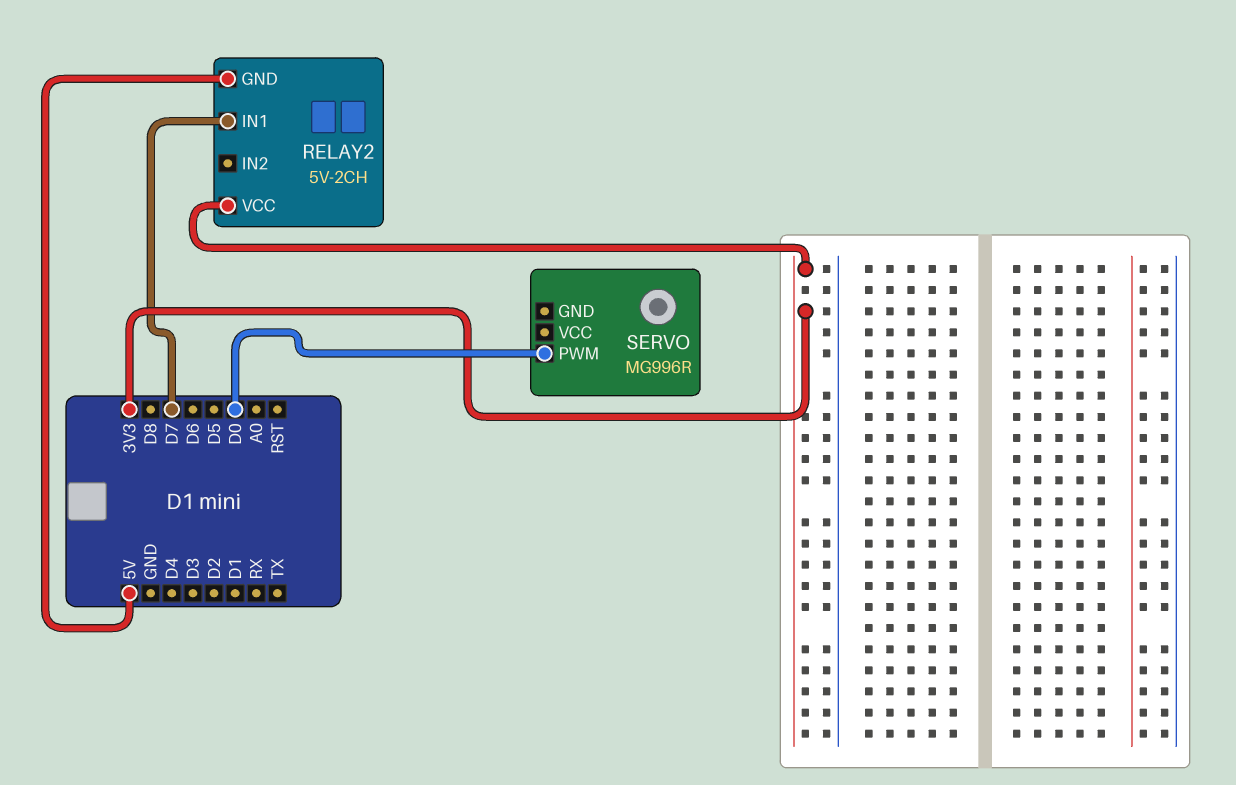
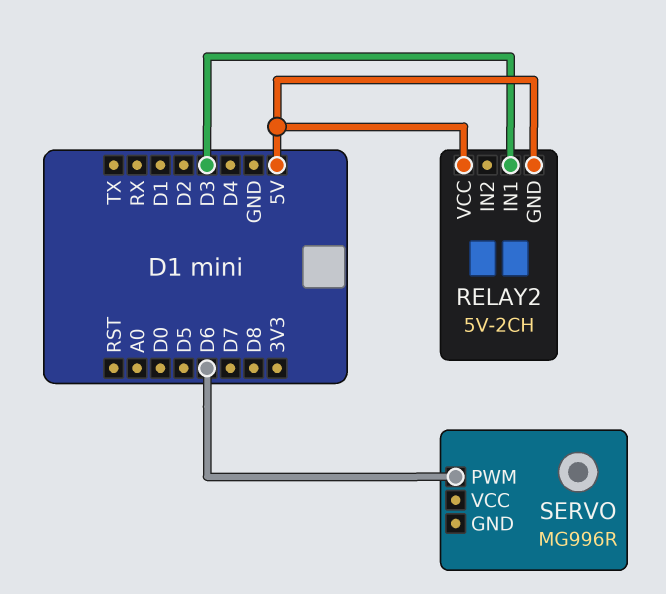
RELAY2 pin IN1: D7 -> D3
RELAY2 pin VCC: 3V3 -> 5V
SERVO pin PWM: D0 -> D6

